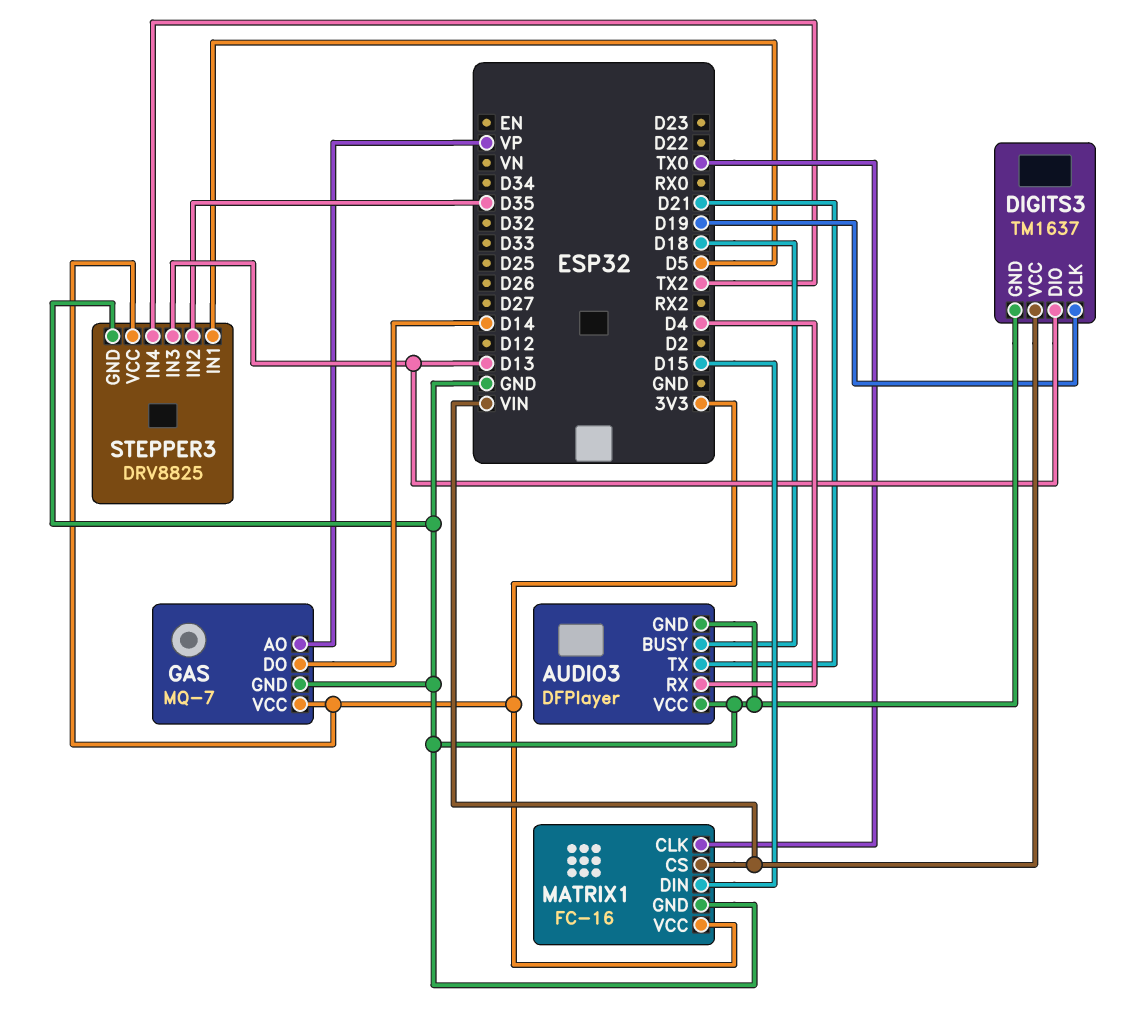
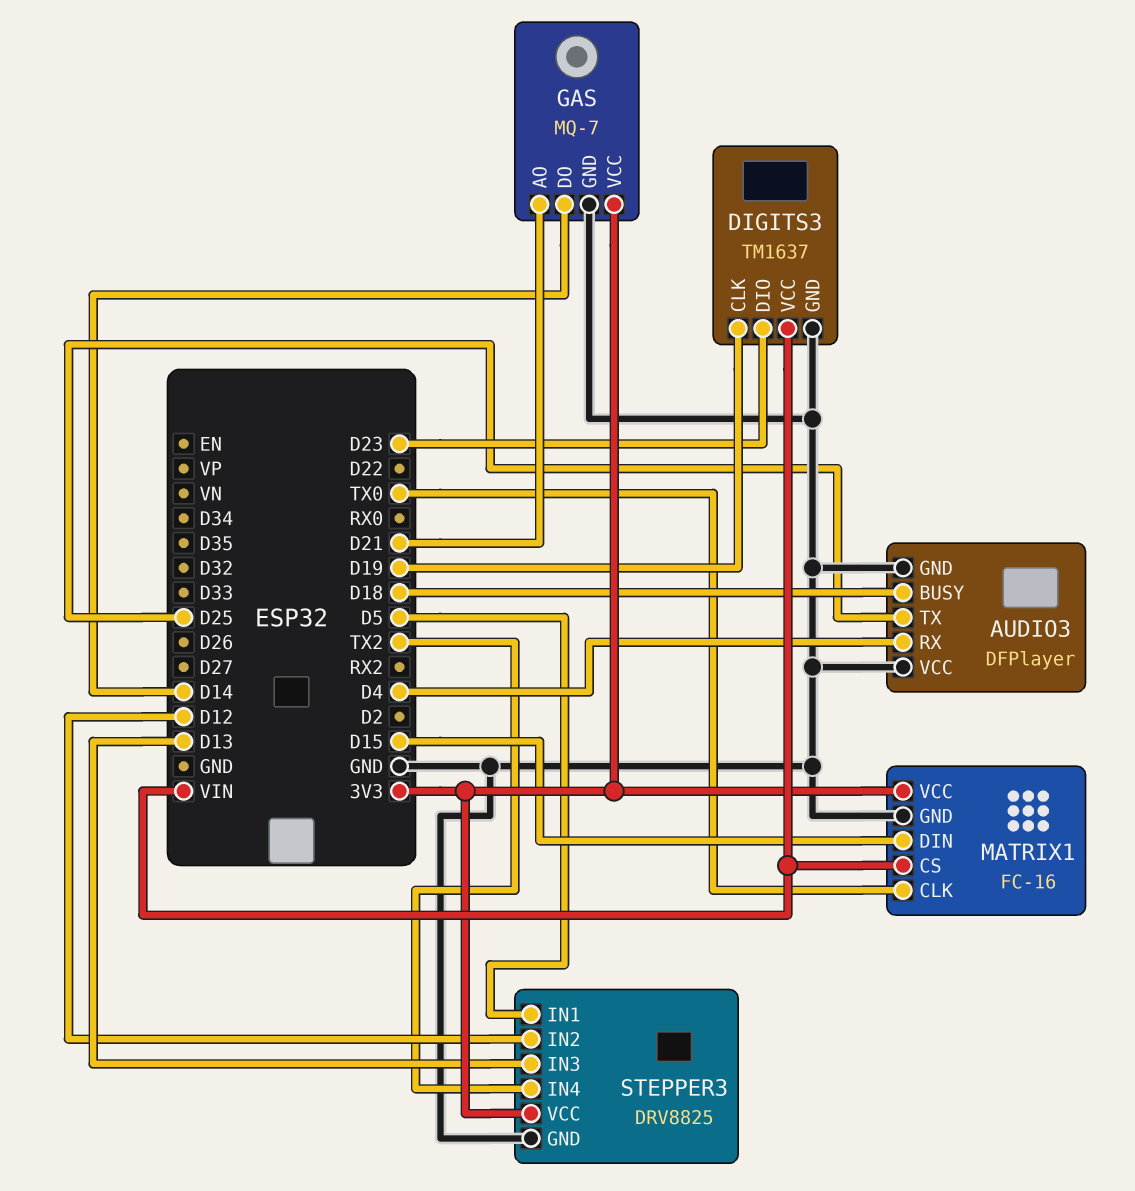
AUDIO3 pin TX: D21 -> D25
DIGITS3 pin DIO: D13 -> D23
GAS pin AO: VP -> D21
STEPPER3 pin IN2: D35 -> D12

